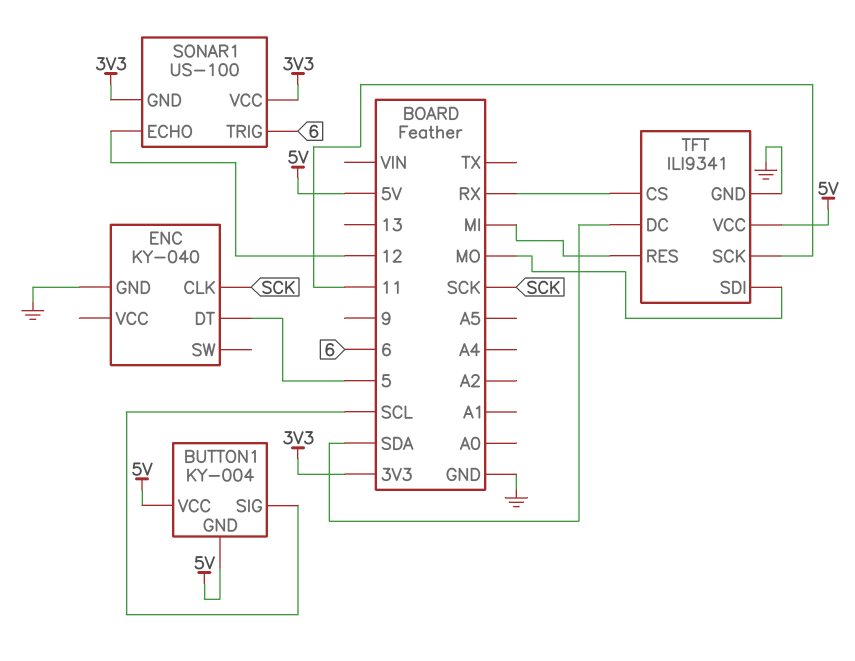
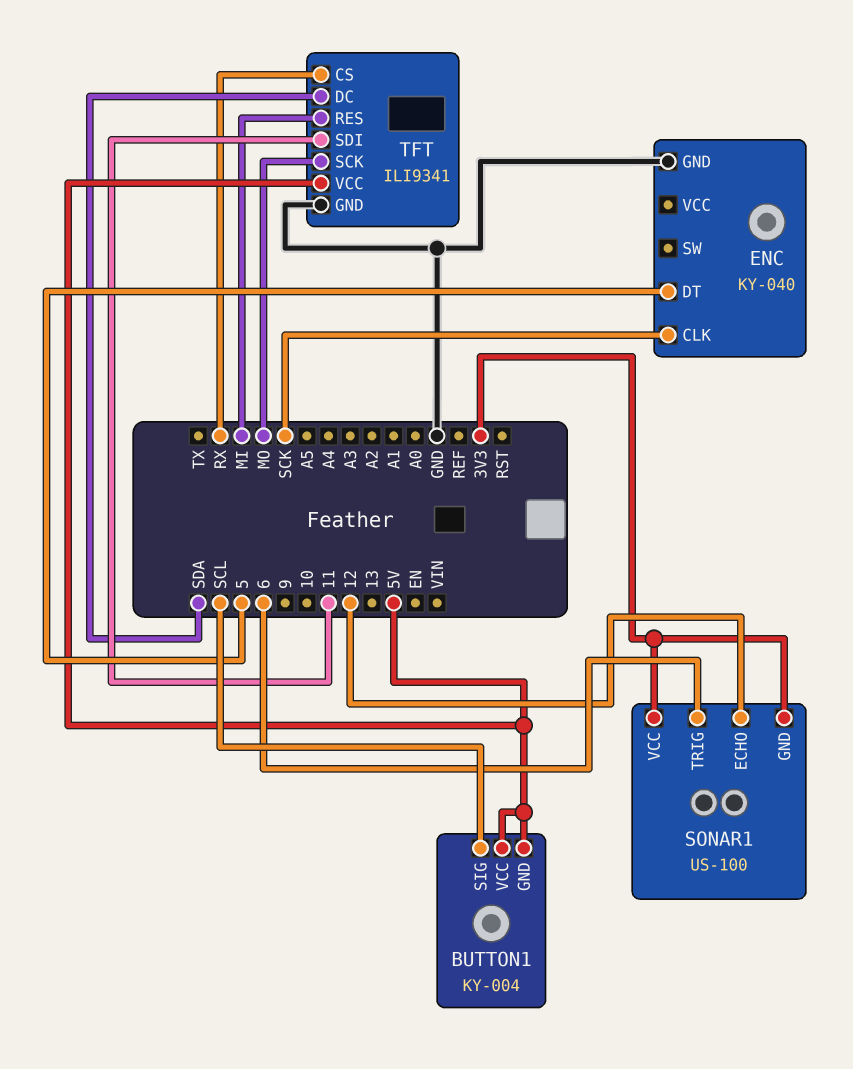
TFT pin SCK: 11 -> MO
TFT pin SDI: MO -> 11

